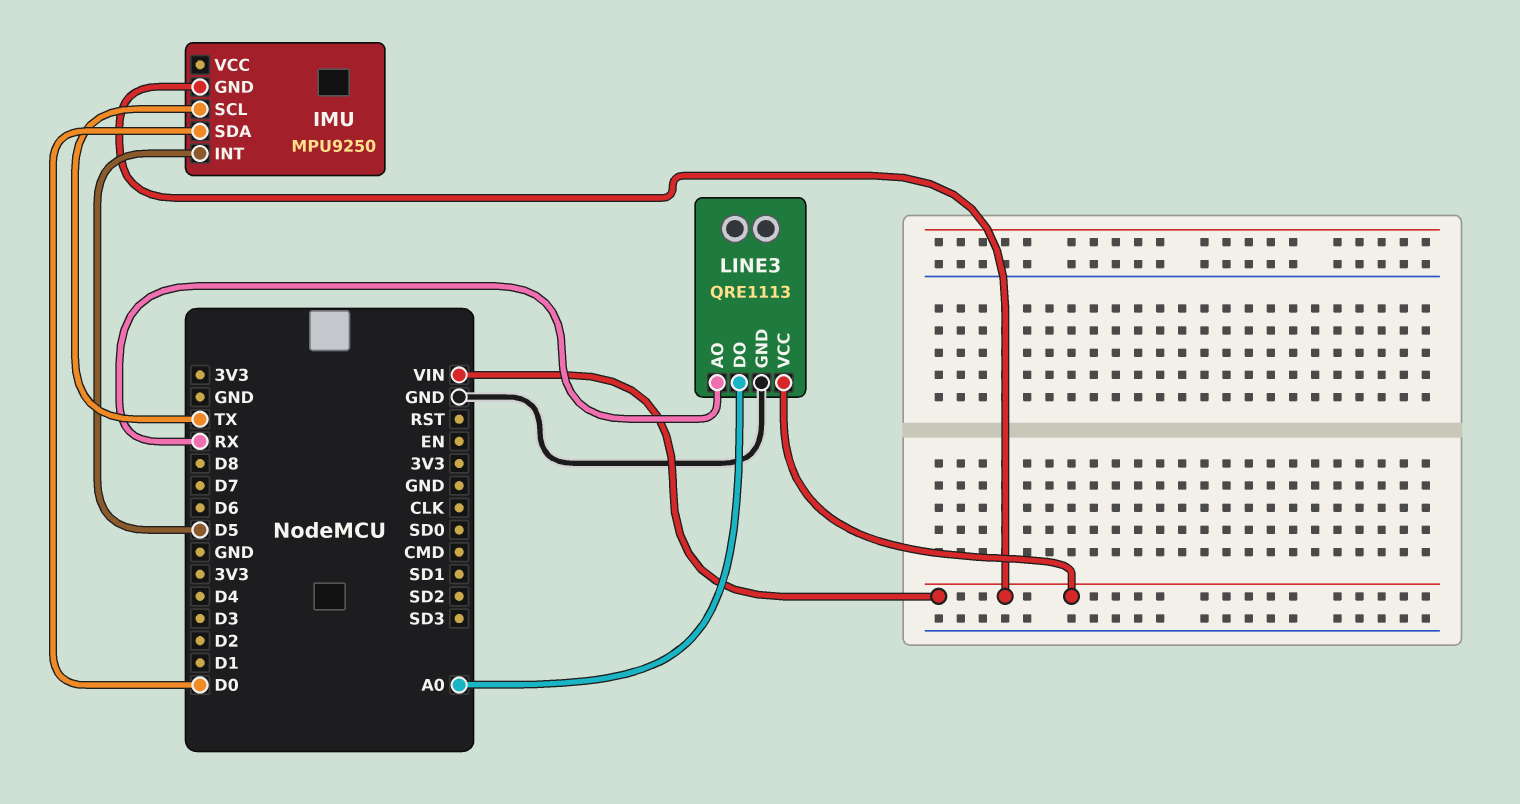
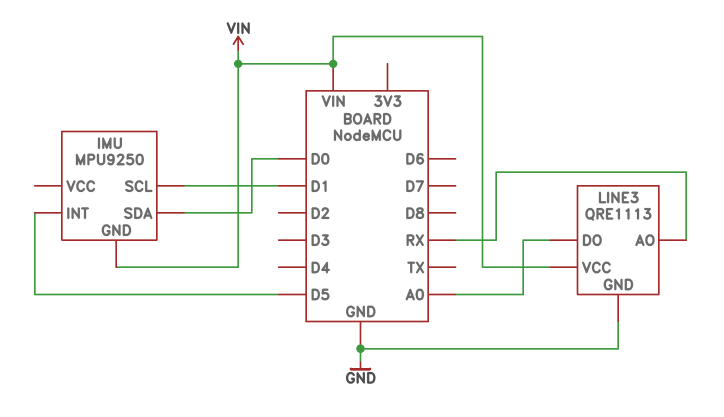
IMU pin SCL: TX -> D1

